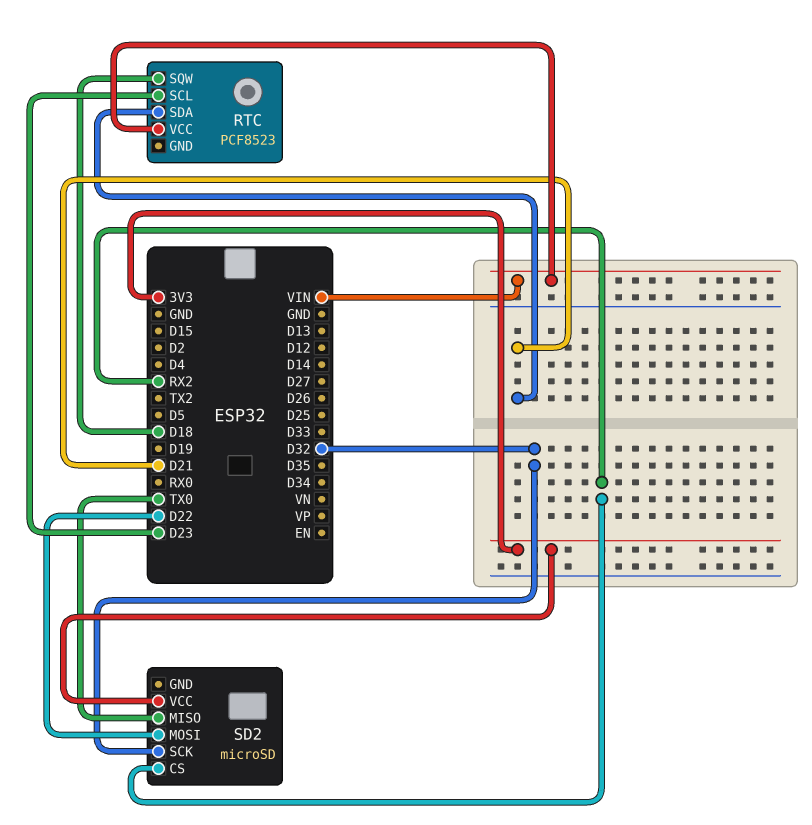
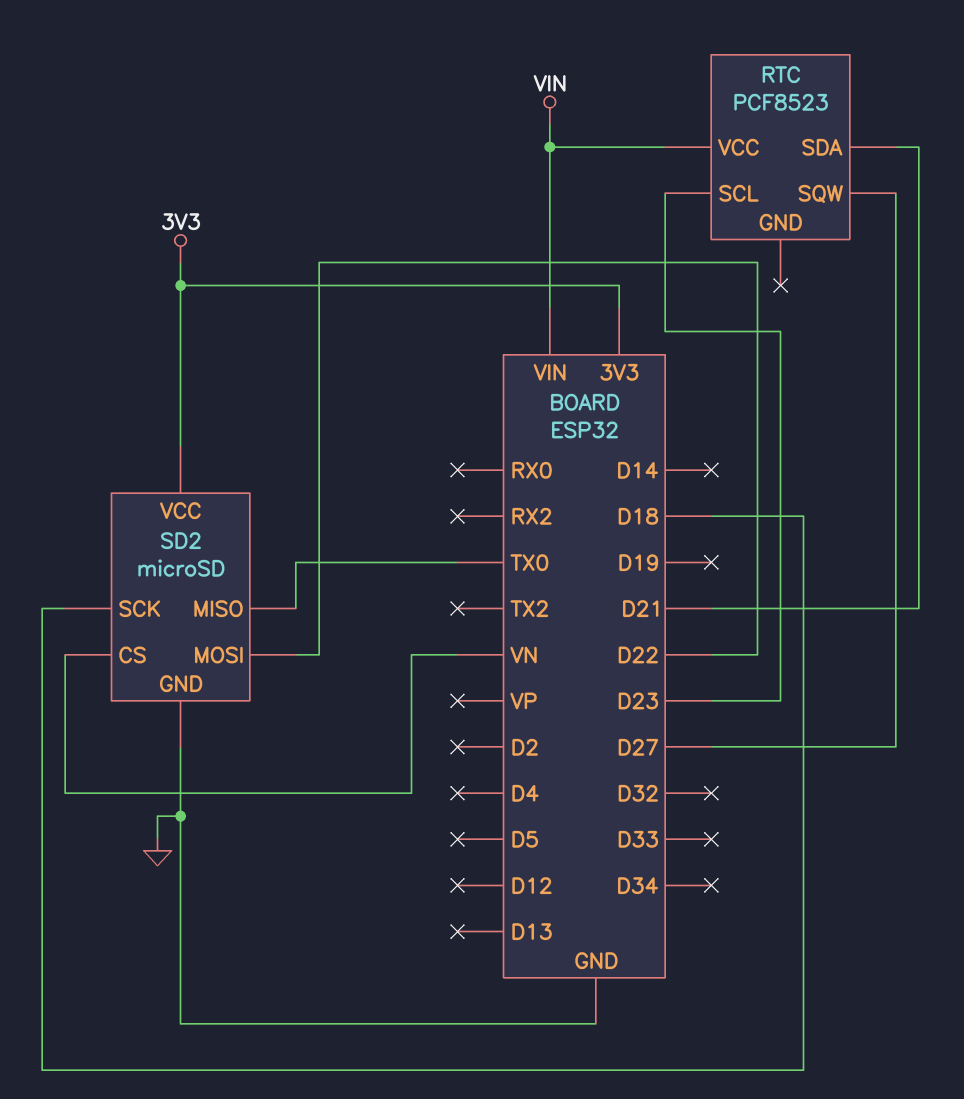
RTC pin SQW: D18 -> D27
SD2 pin CS: RX2 -> VN
SD2 pin GND: none -> GND
SD2 pin SCK: D32 -> D18

